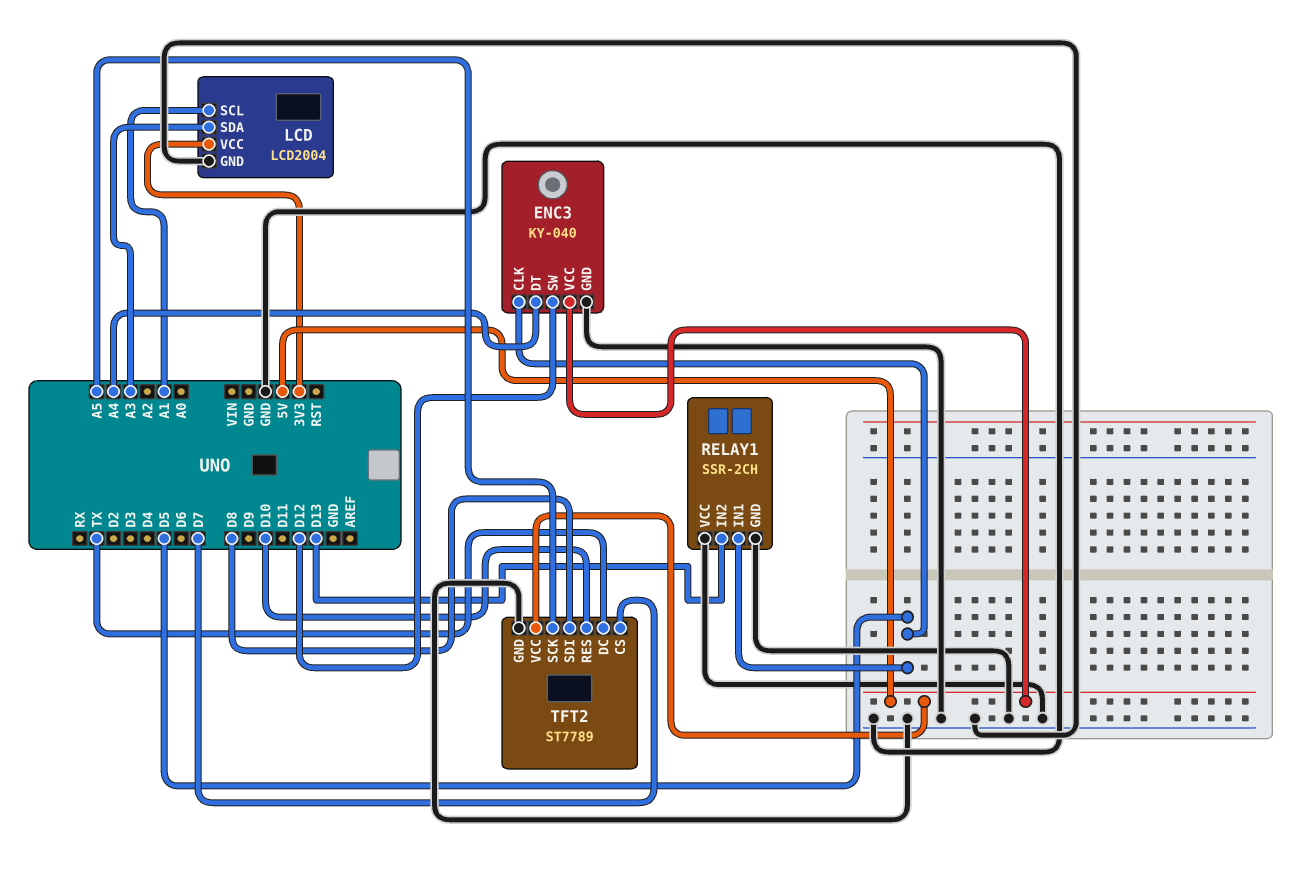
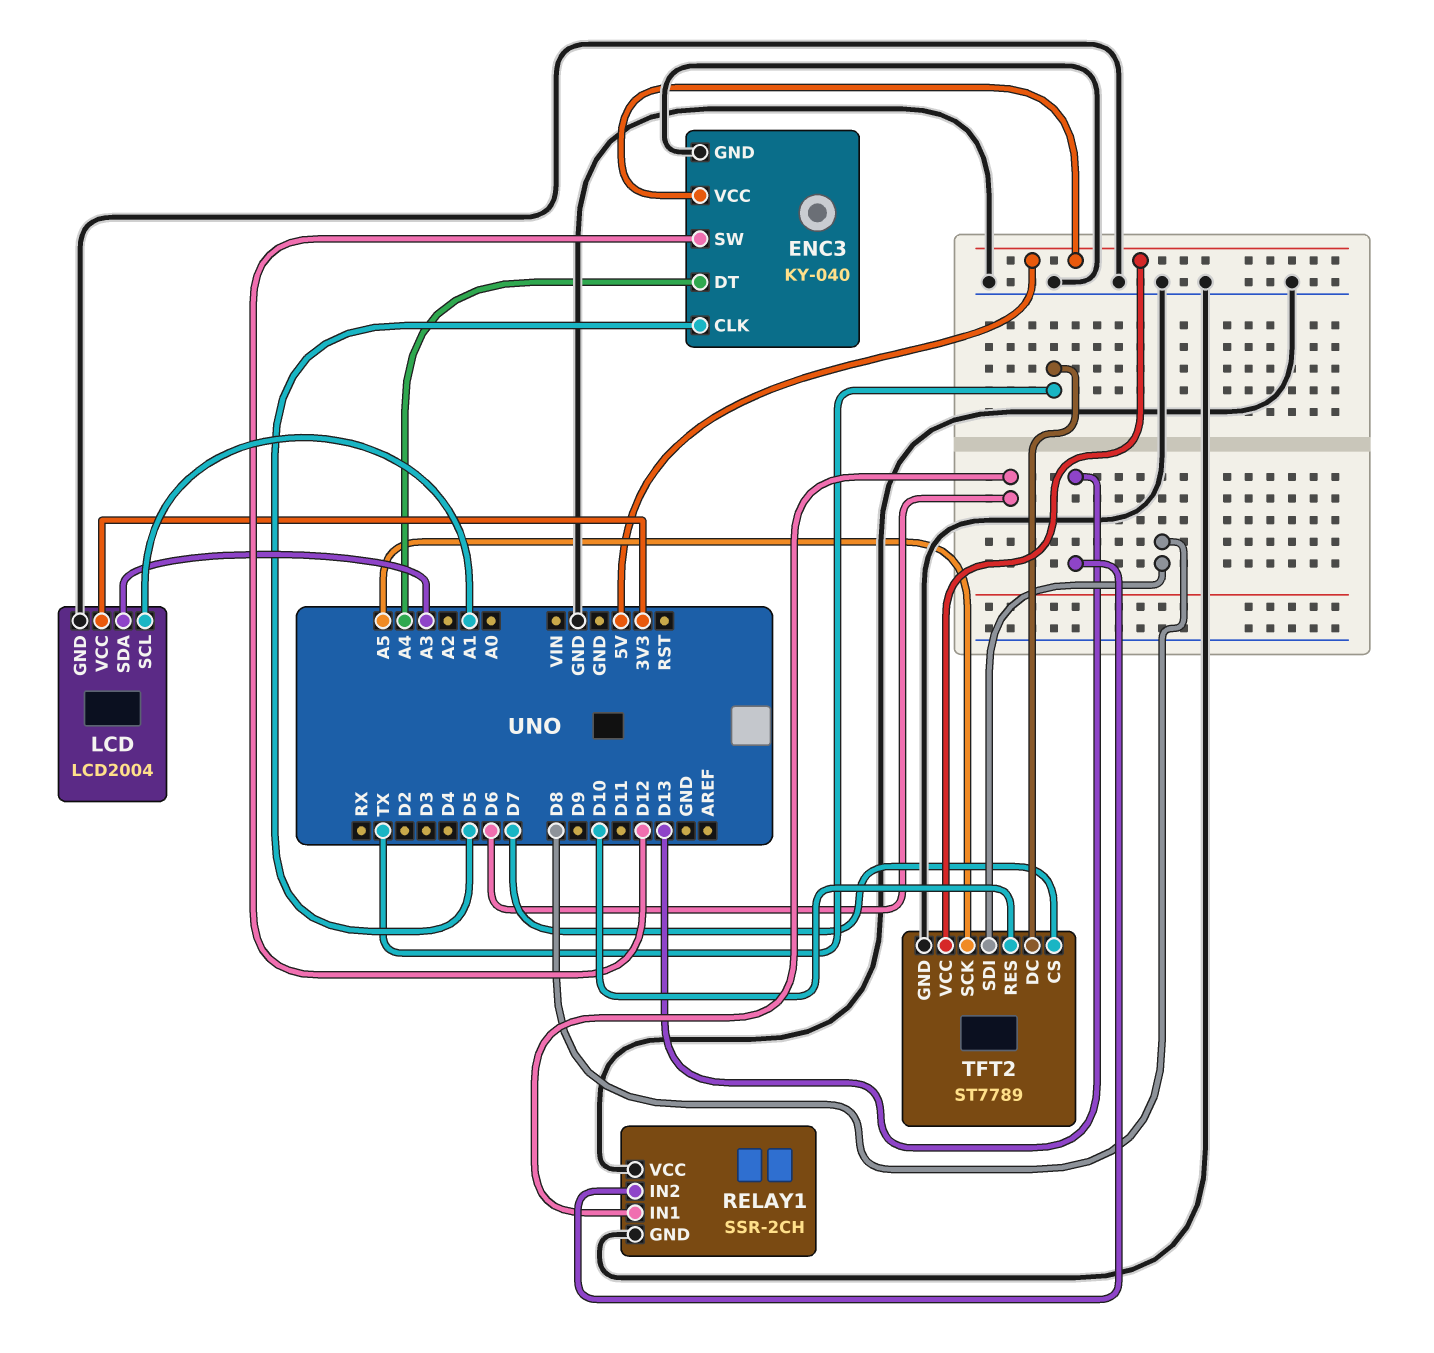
RELAY1 pin IN1: D5 -> D6

